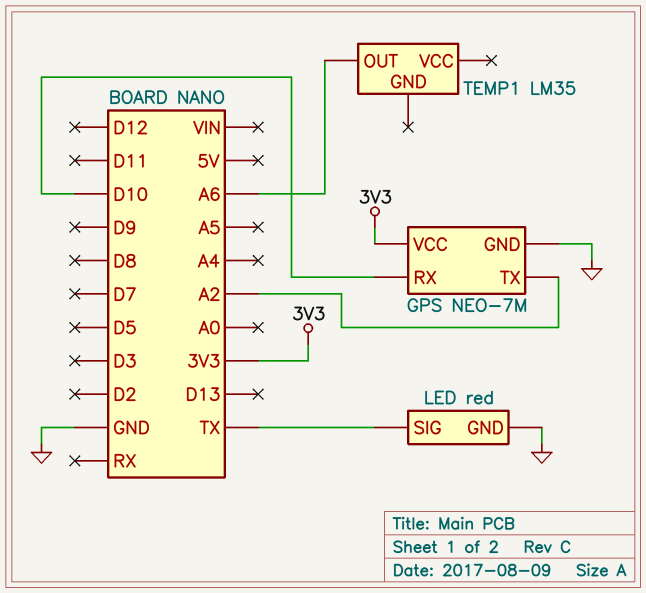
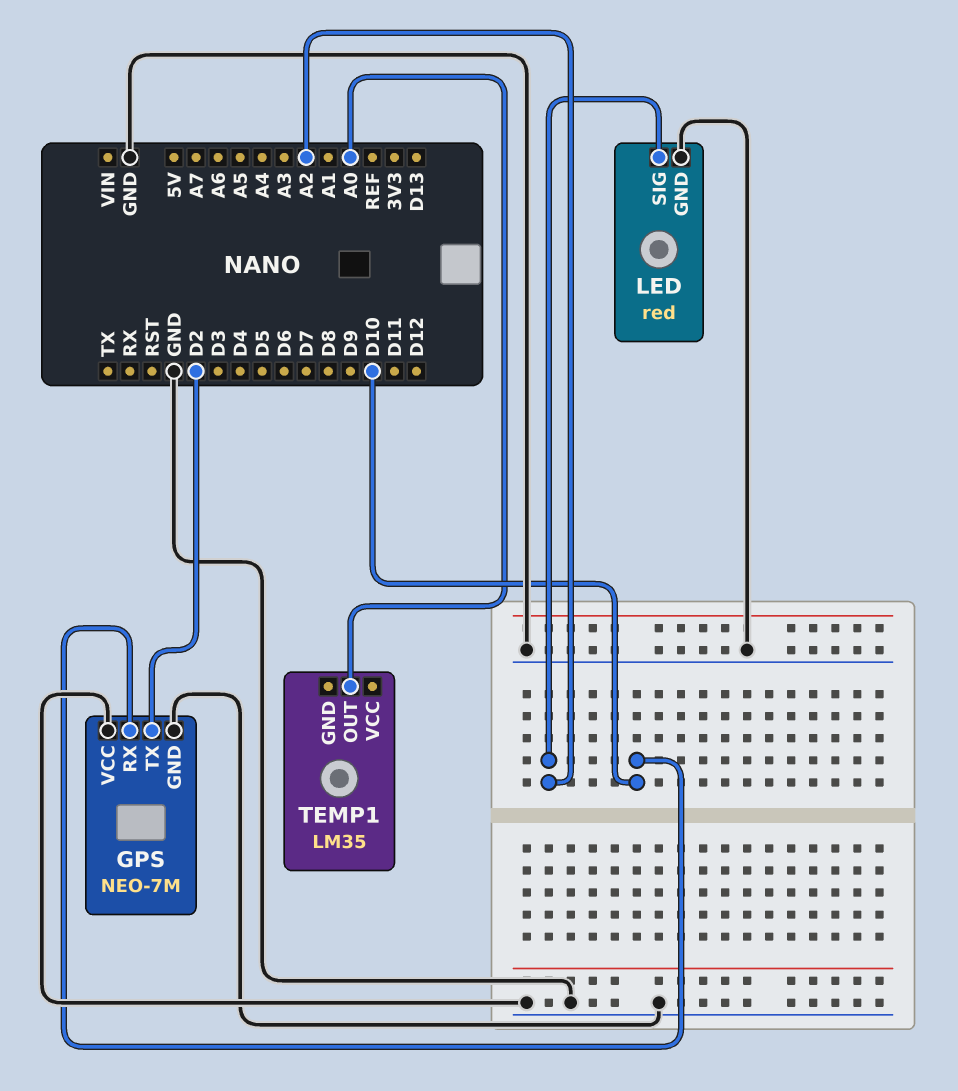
GPS pin TX: A2 -> D2
GPS pin VCC: 3V3 -> GND
LED pin SIG: TX -> A2
TEMP1 pin OUT: A6 -> A0

